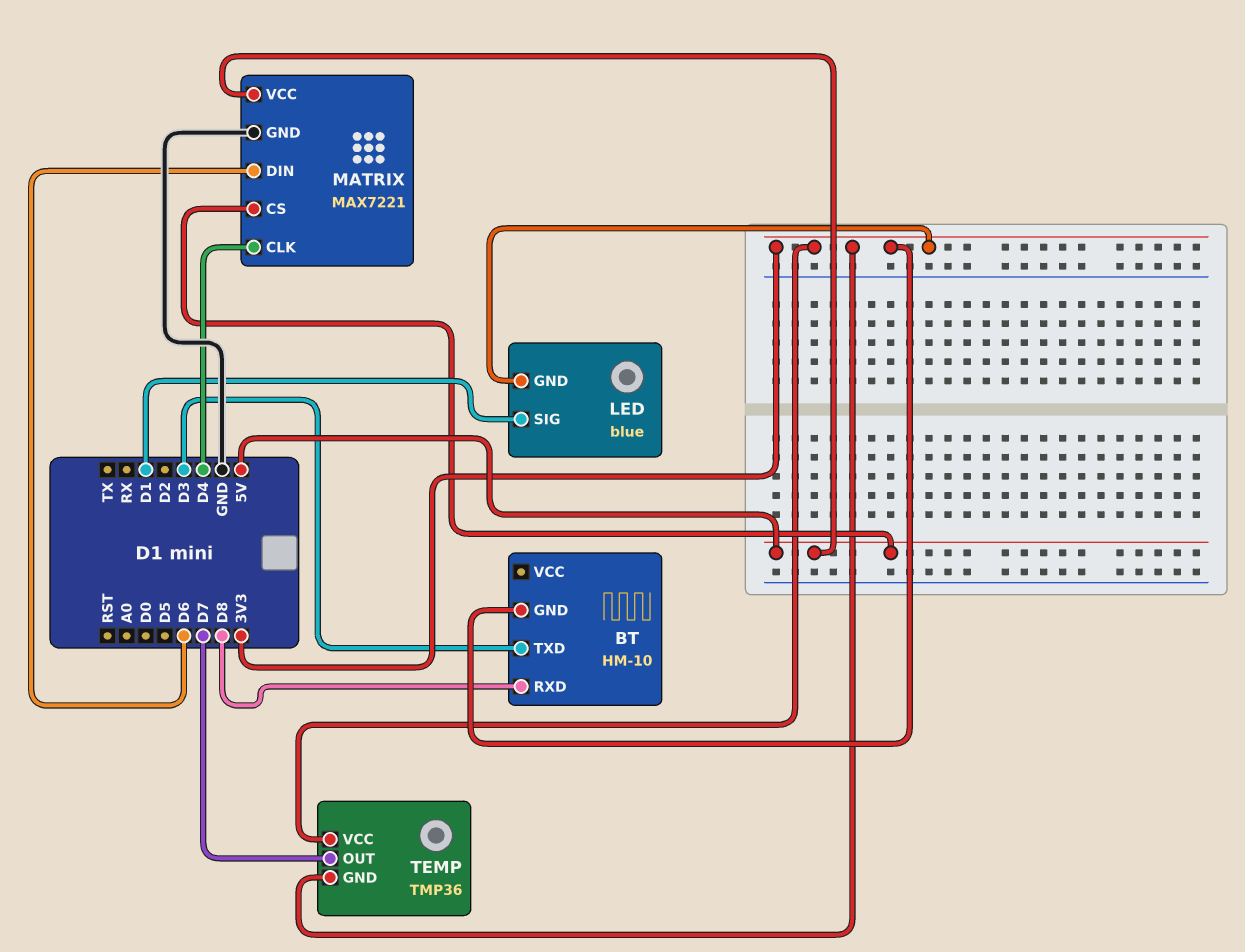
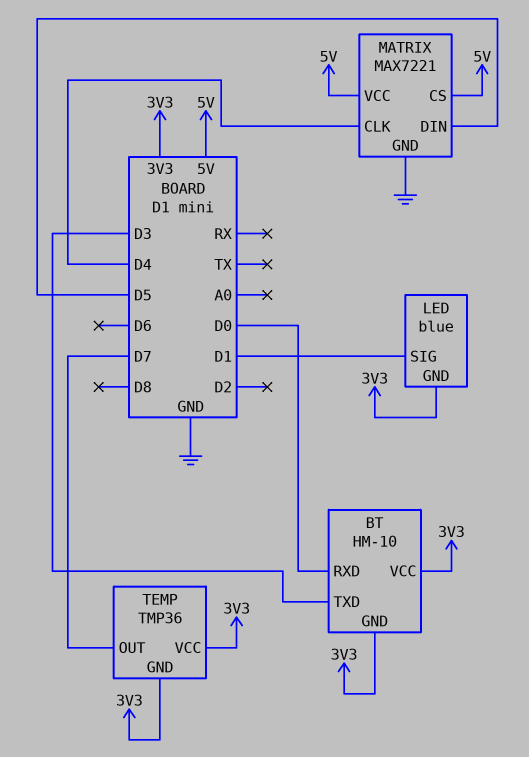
BT pin RXD: D8 -> D0
BT pin VCC: none -> 3V3
MATRIX pin DIN: D6 -> D5

